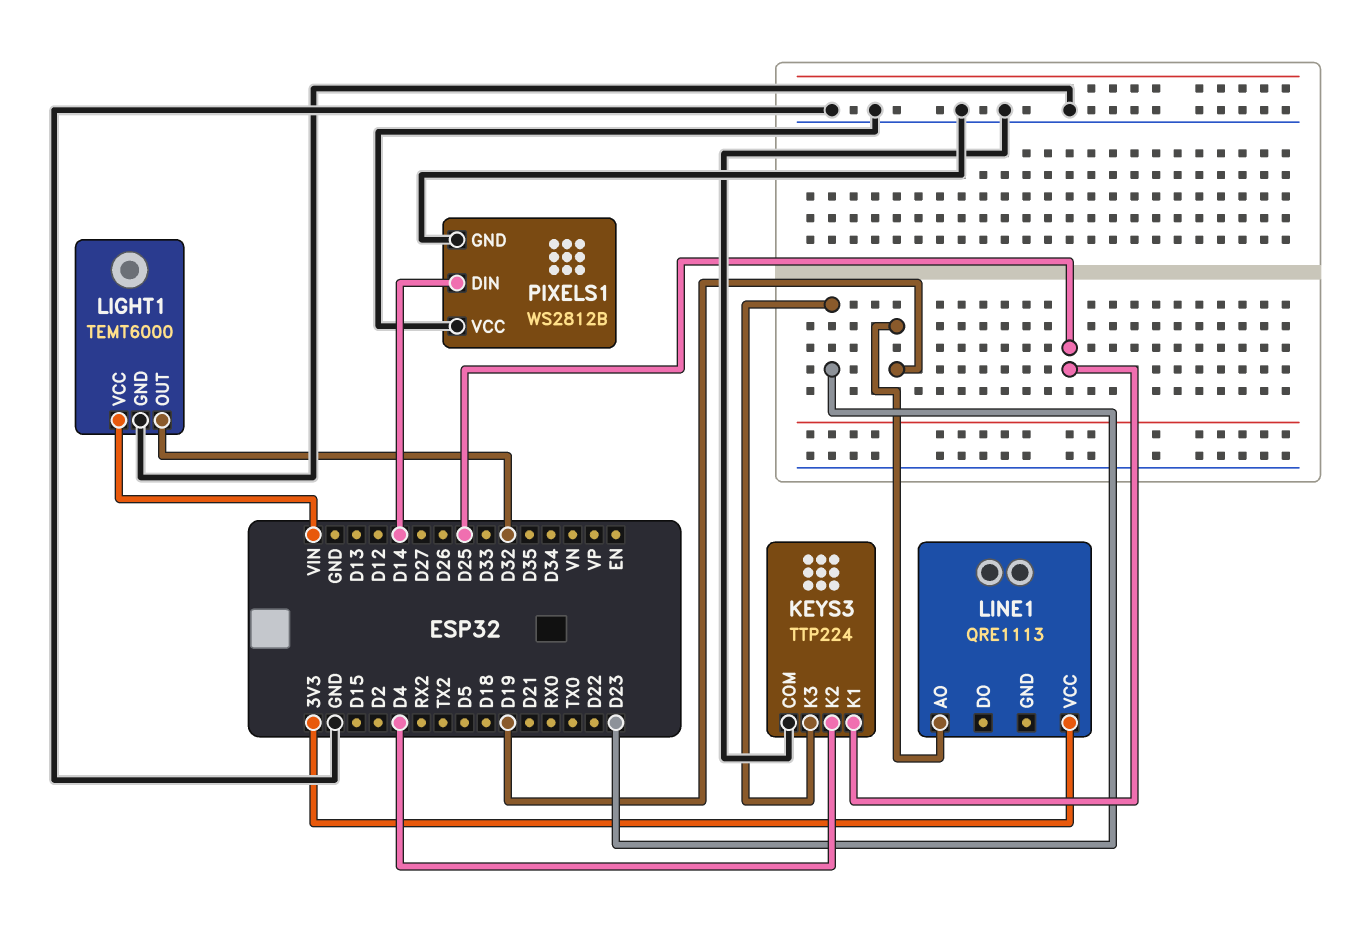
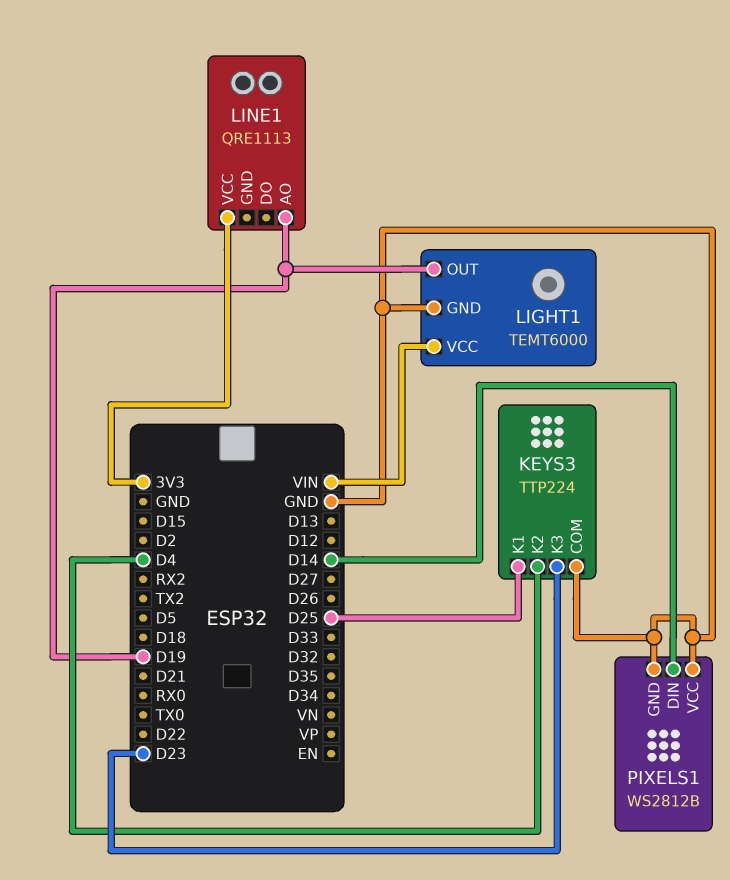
LIGHT1 pin OUT: D32 -> D19

